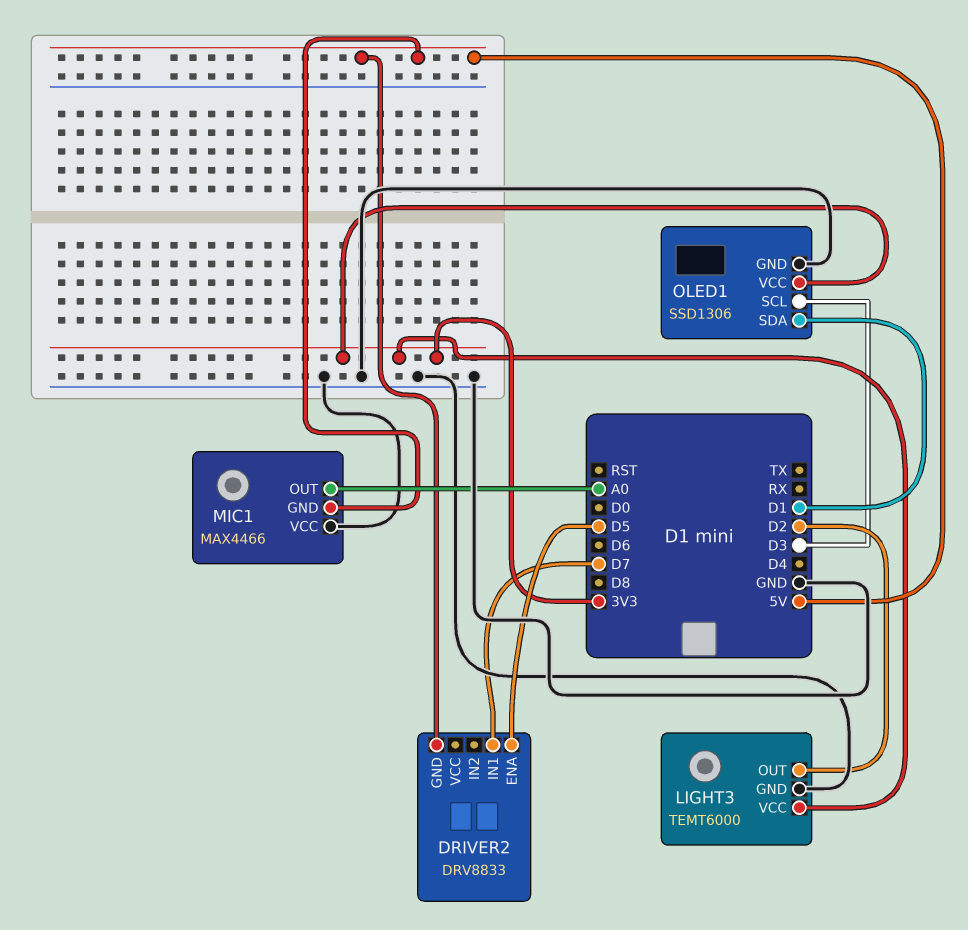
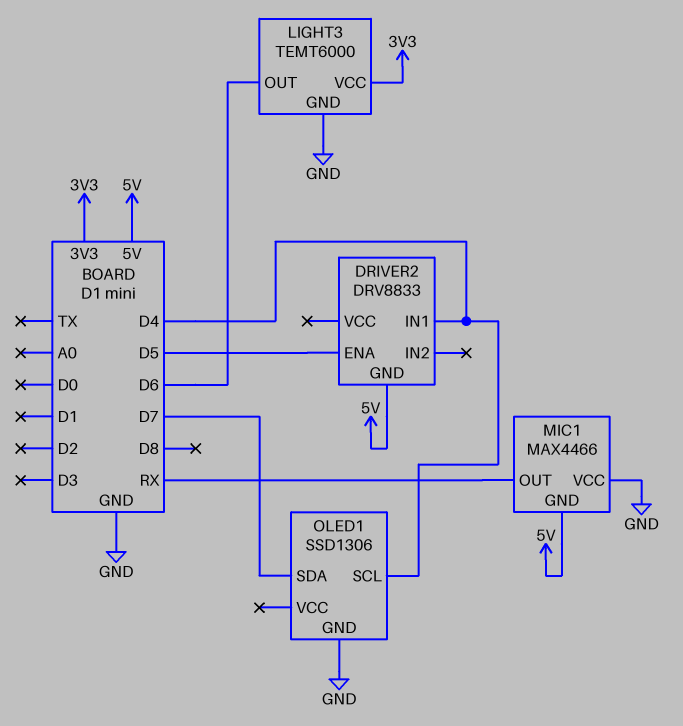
DRIVER2 pin IN1: D7 -> D4
LIGHT3 pin OUT: D2 -> D6
MIC1 pin OUT: A0 -> RX
OLED1 pin SCL: D3 -> D4
OLED1 pin SDA: D1 -> D7
OLED1 pin VCC: 3V3 -> none

